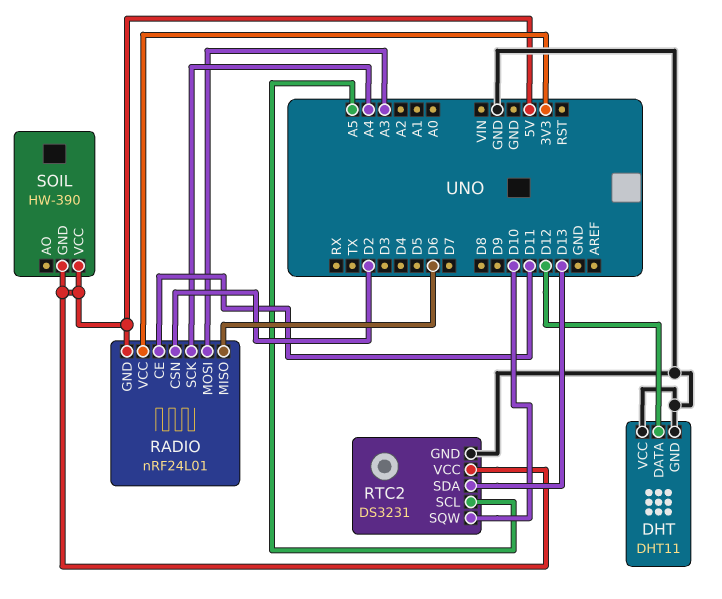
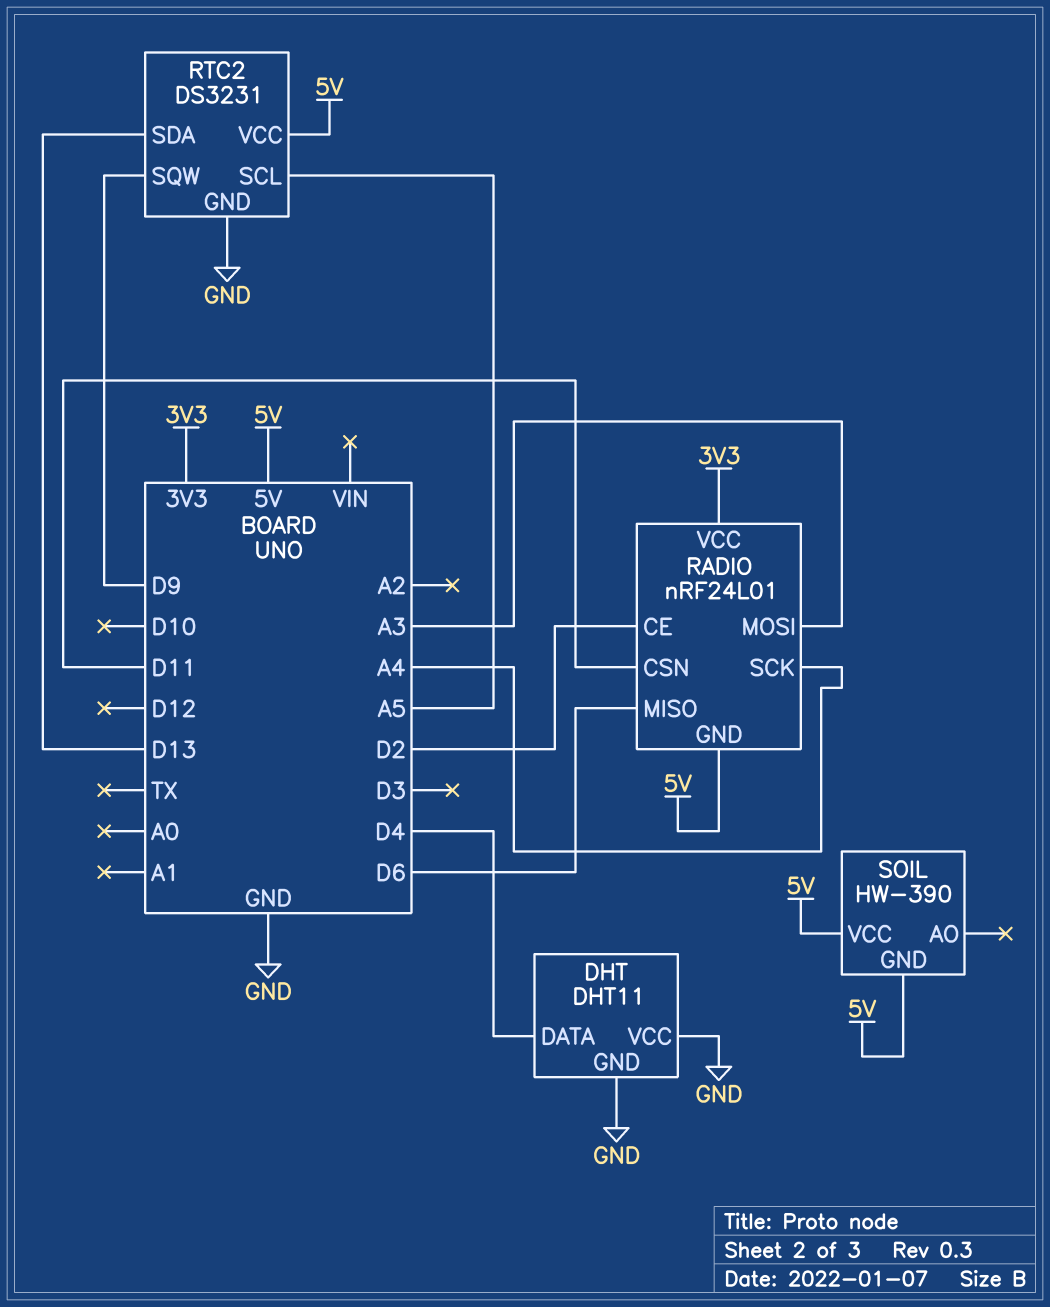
DHT pin DATA: D12 -> D4
RADIO pin CE: D11 -> D2
RADIO pin CSN: D2 -> D11
RTC2 pin SQW: D10 -> D9

